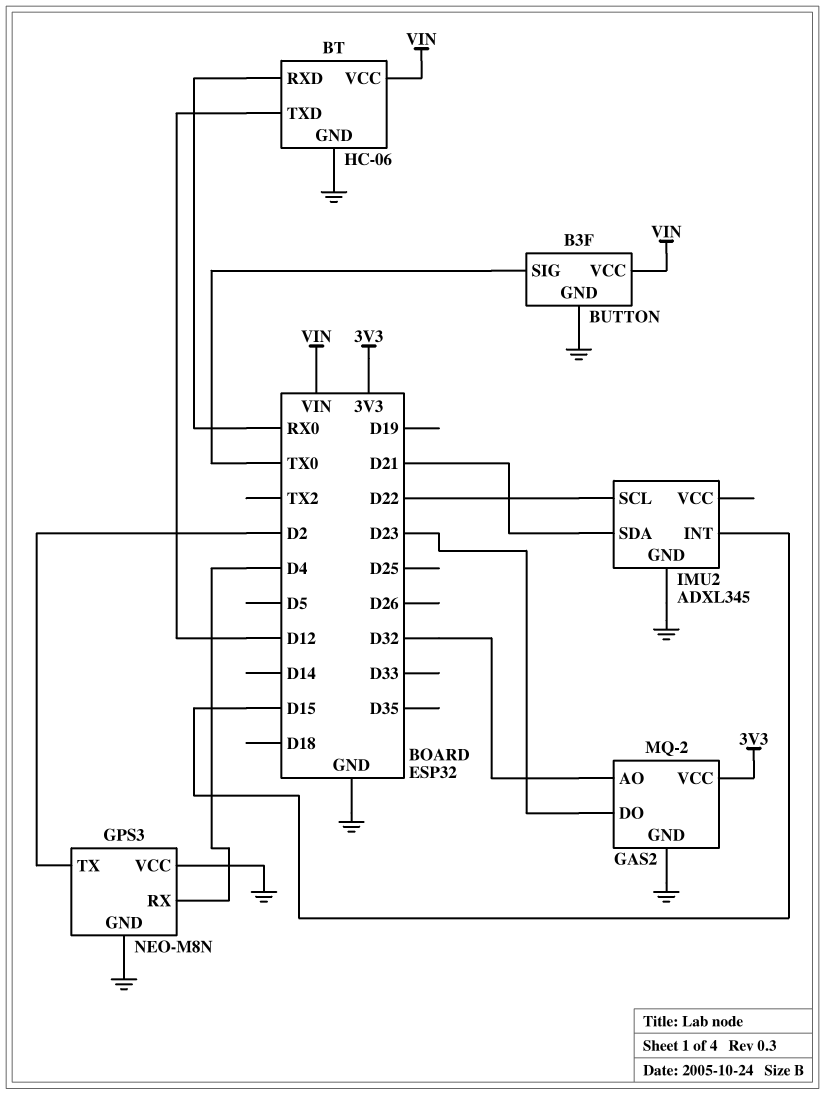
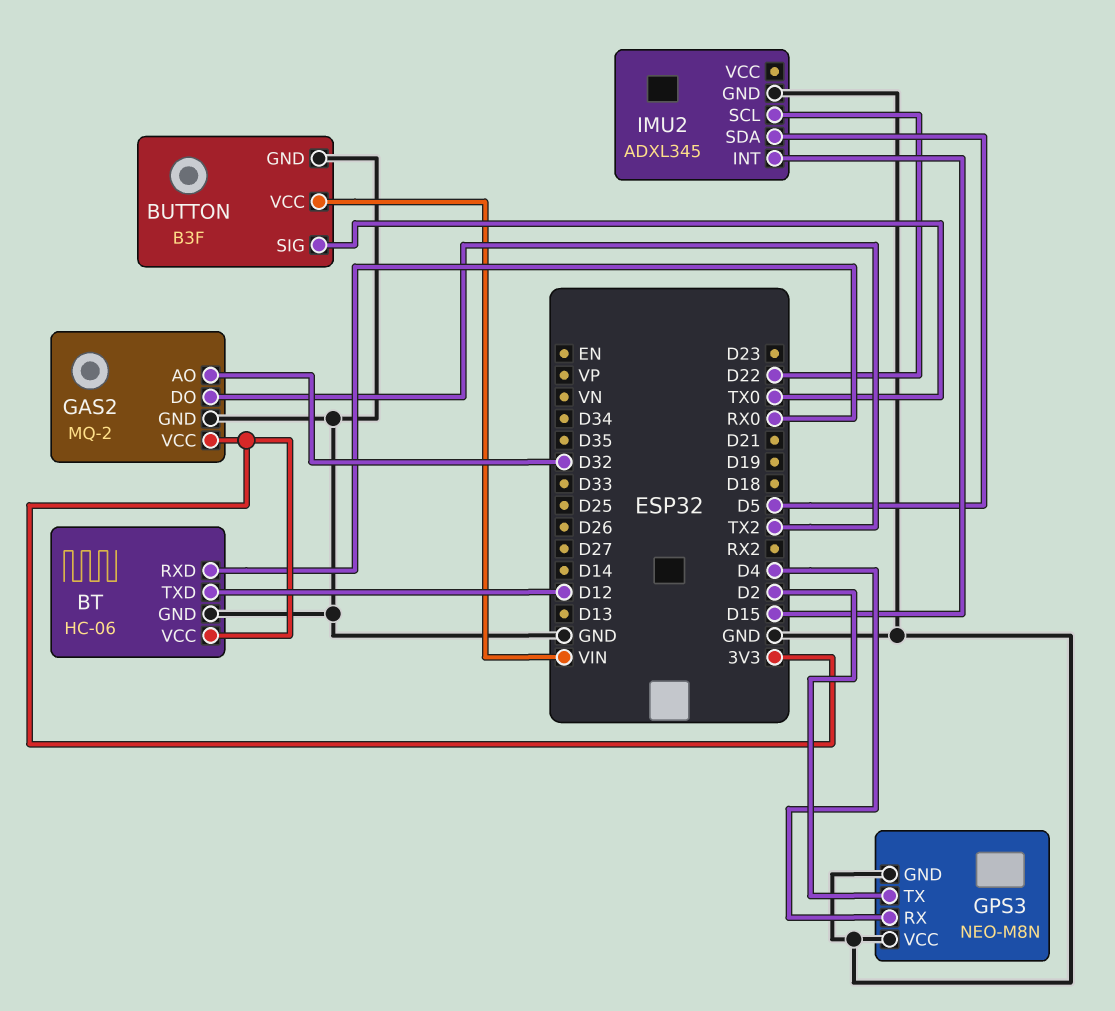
BT pin VCC: VIN -> 3V3
GAS2 pin DO: D23 -> TX2
IMU2 pin SDA: D21 -> D5

